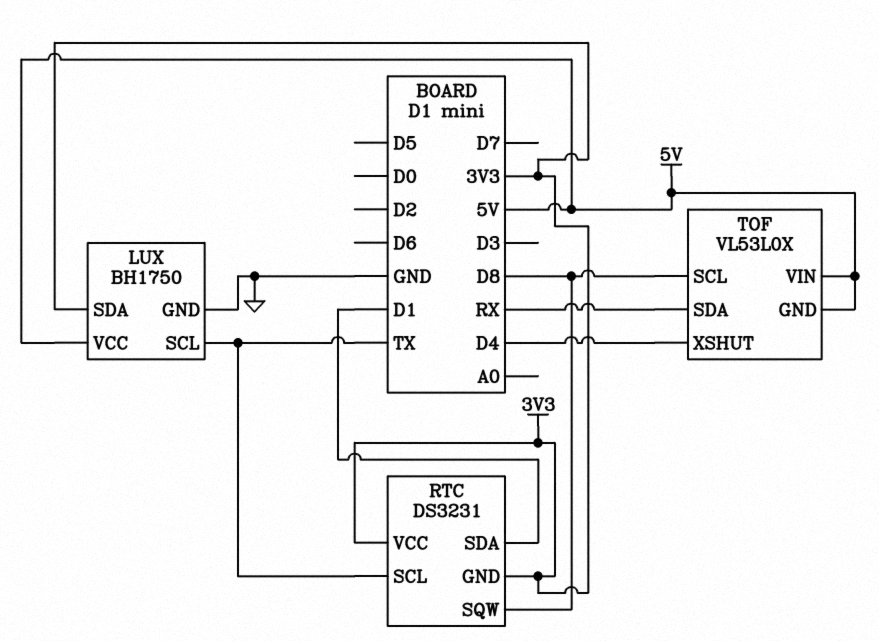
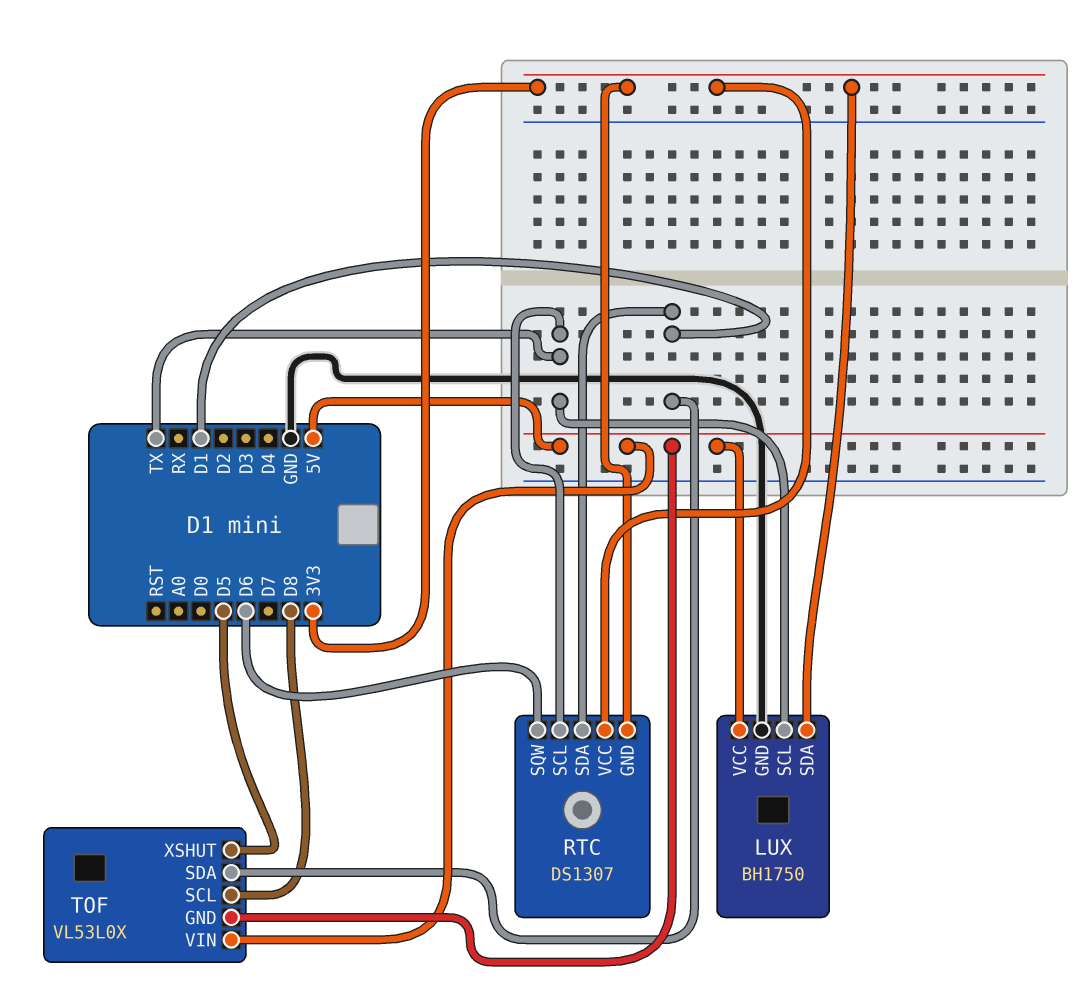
RTC: DS3231 -> DS1307
RTC pin SQW: D8 -> D6
TOF pin SDA: RX -> D1
TOF pin XSHUT: D4 -> D5

